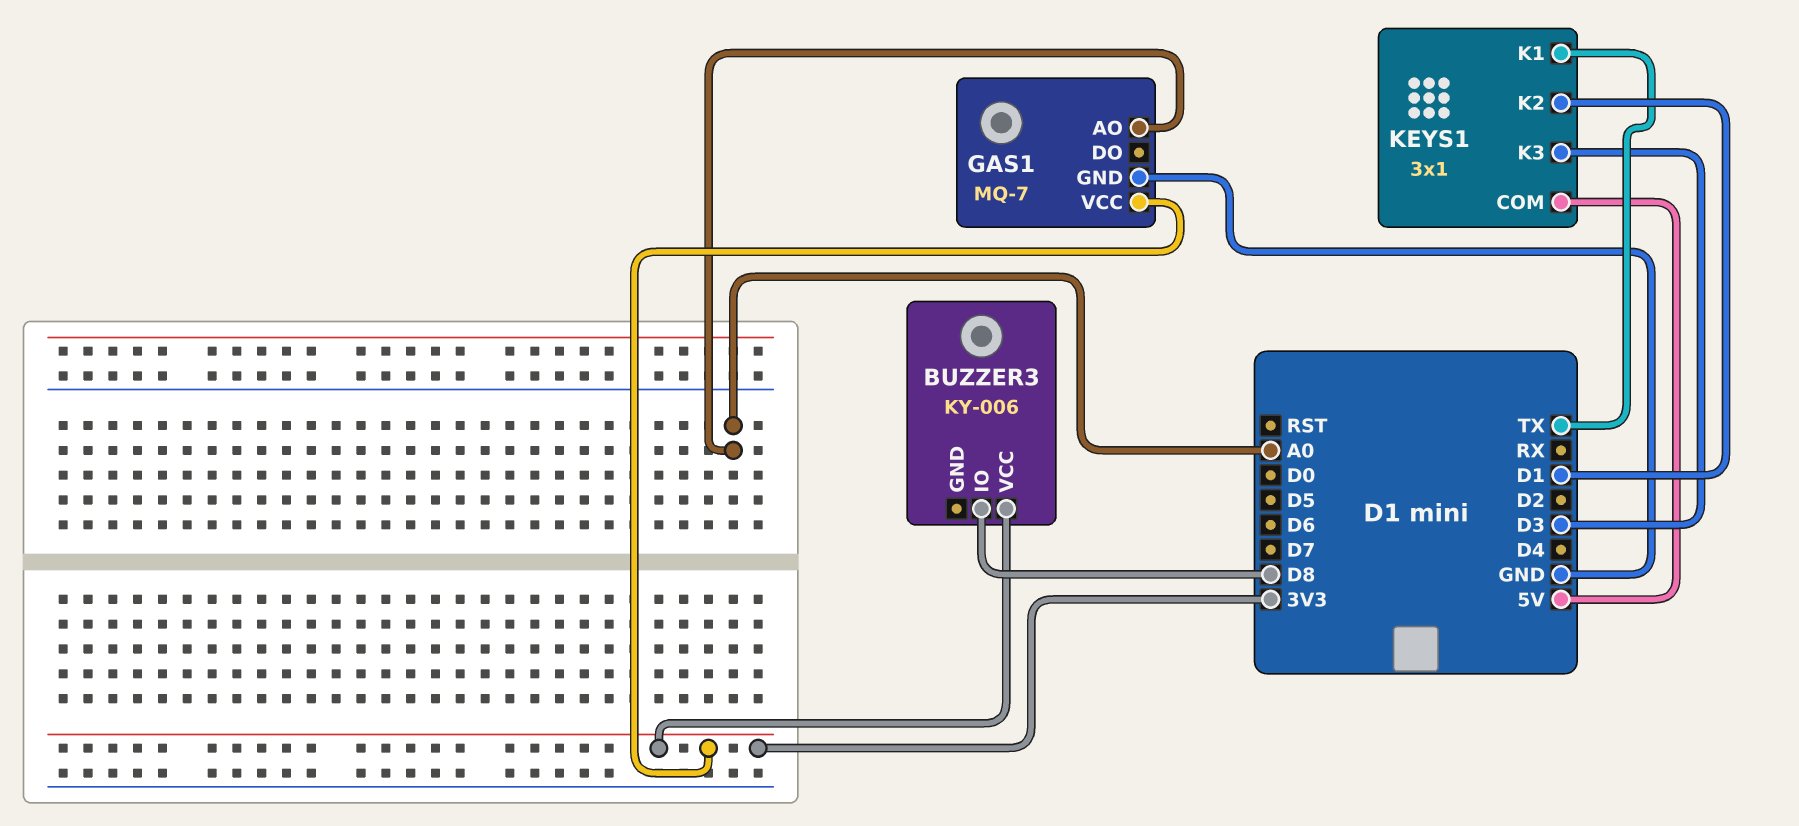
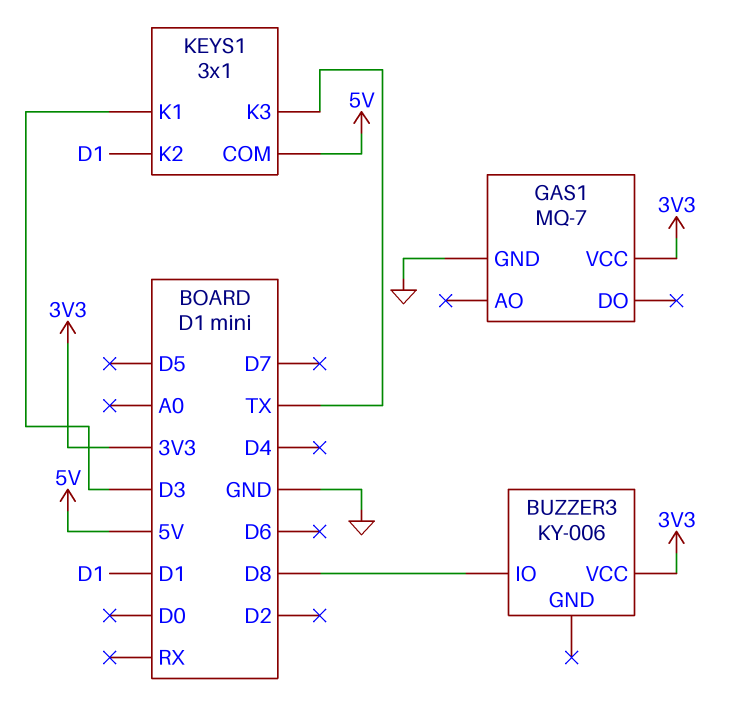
GAS1 pin AO: A0 -> none
KEYS1 pin K1: TX -> D3
KEYS1 pin K3: D3 -> TX

